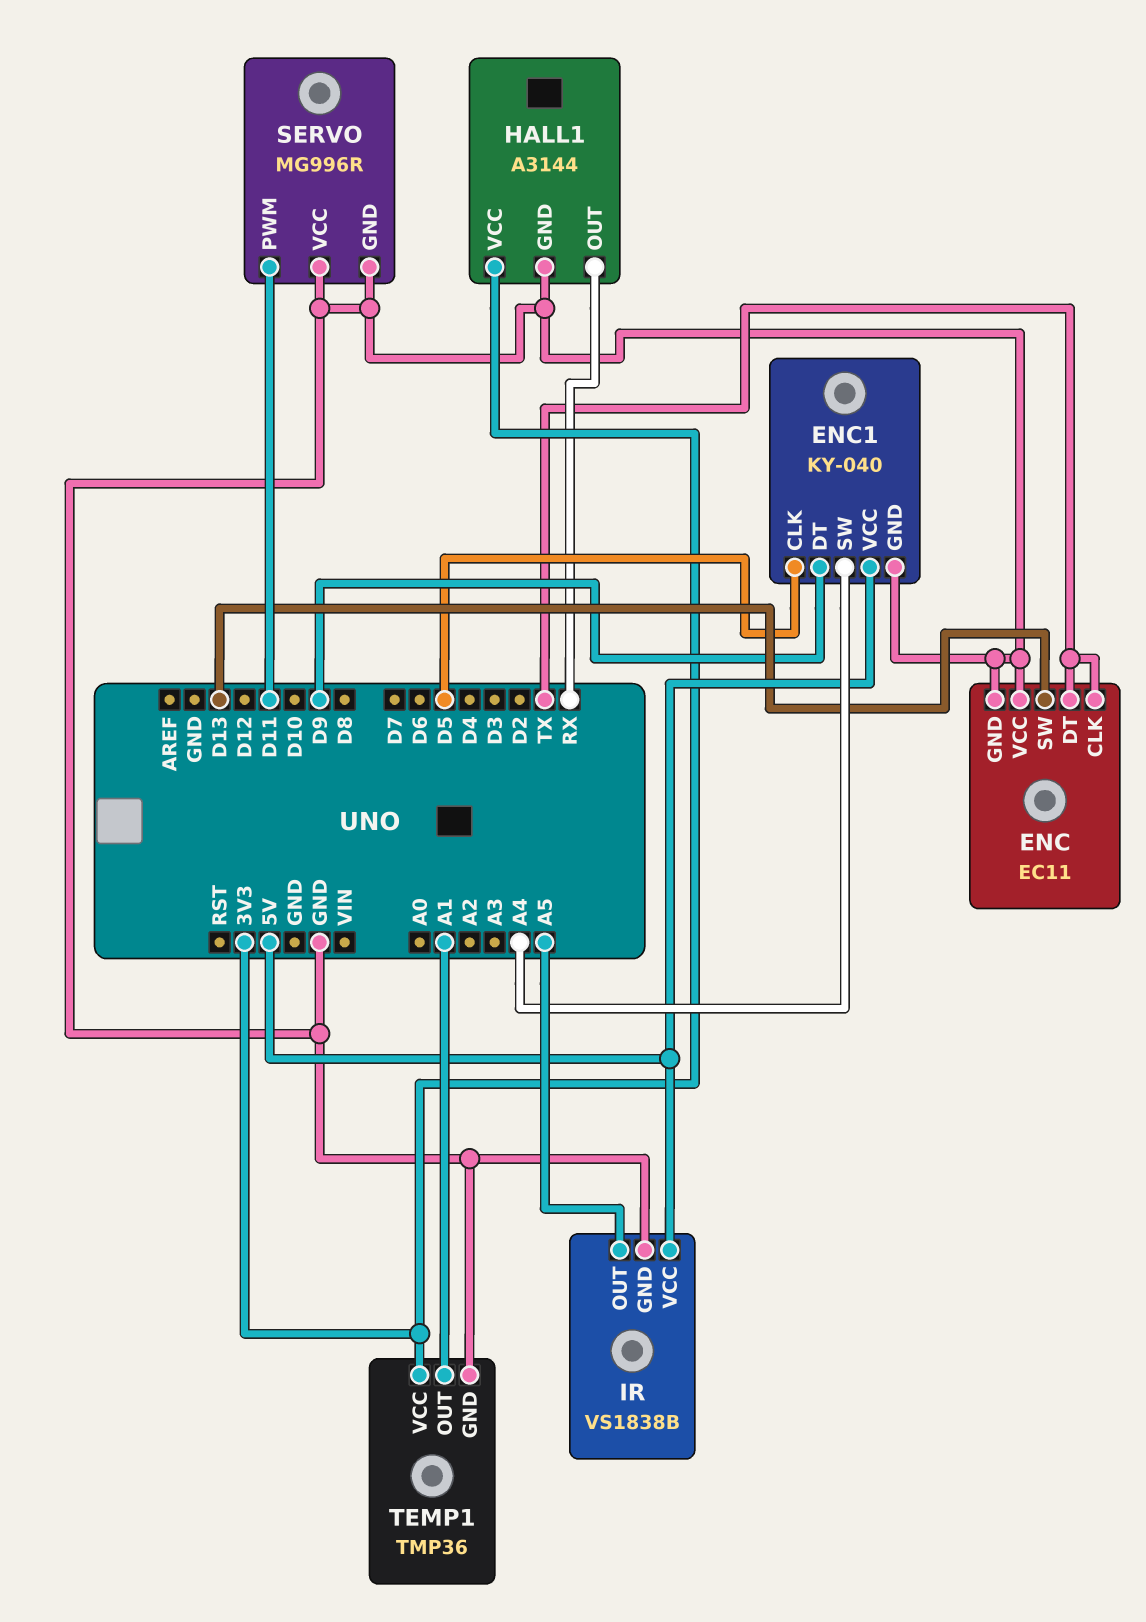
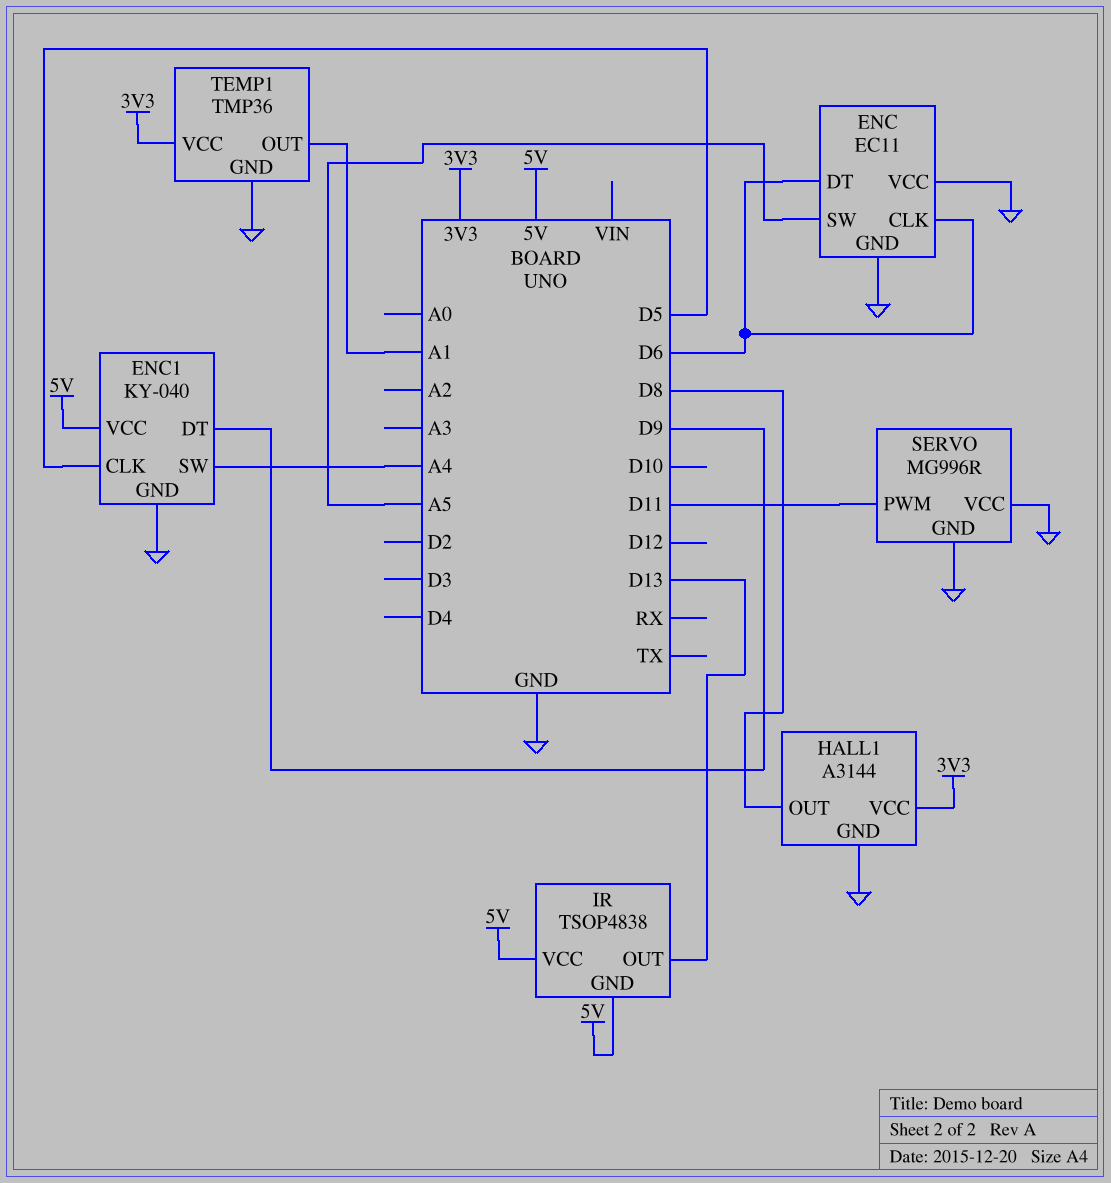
ENC pin CLK: TX -> D6
ENC pin DT: TX -> D6
ENC pin SW: D13 -> A5
HALL1 pin OUT: RX -> D8
IR: VS1838B -> TSOP4838
IR pin GND: GND -> 5V
IR pin OUT: A5 -> D13

